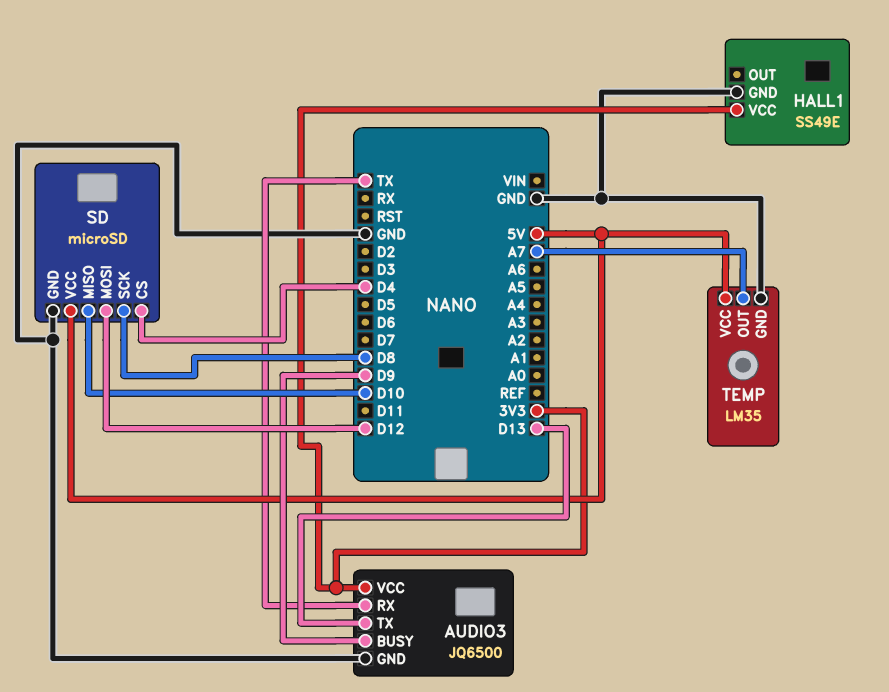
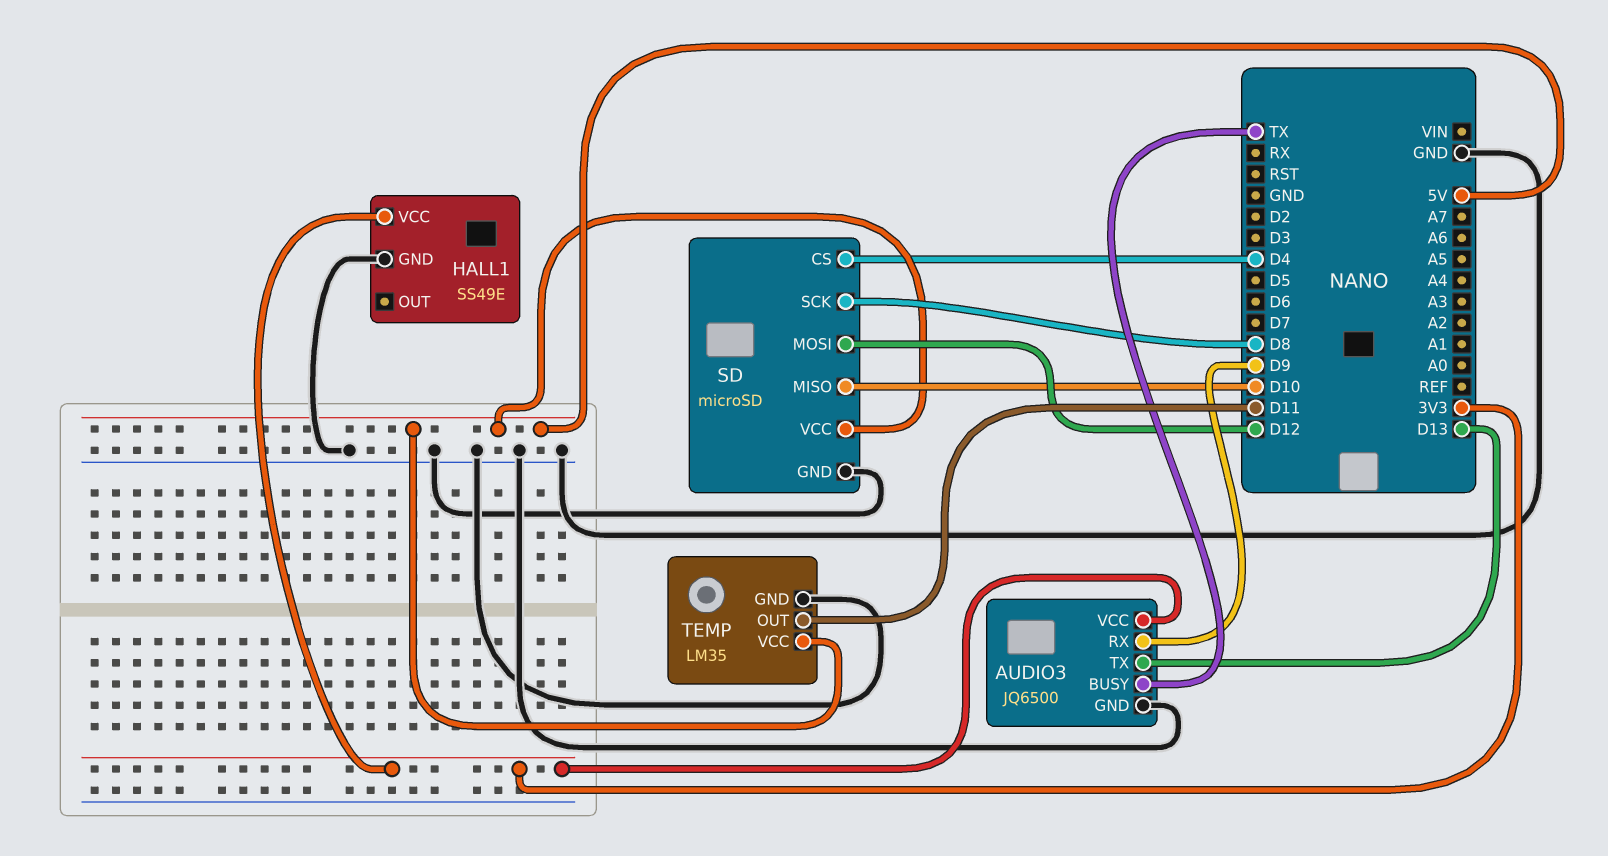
AUDIO3 pin BUSY: D9 -> TX
AUDIO3 pin RX: TX -> D9
TEMP pin OUT: A7 -> D11

